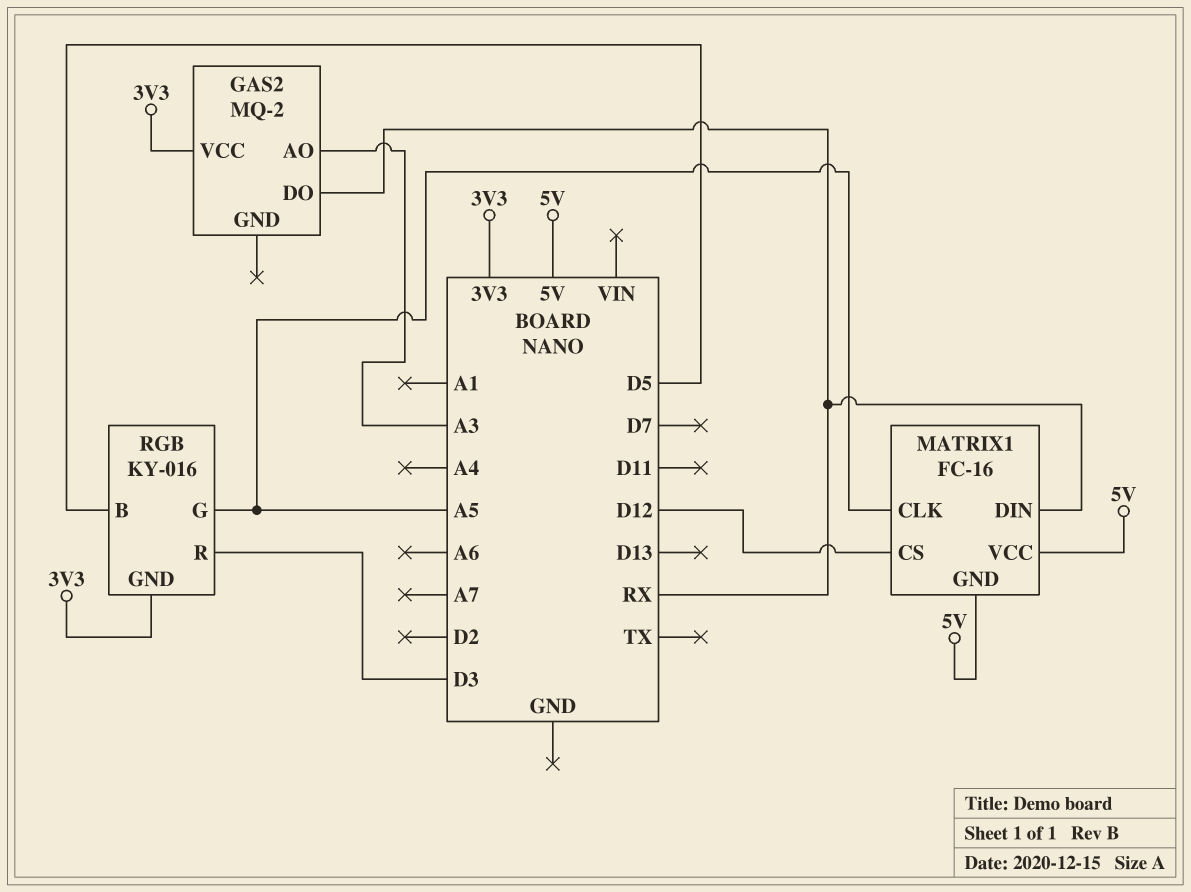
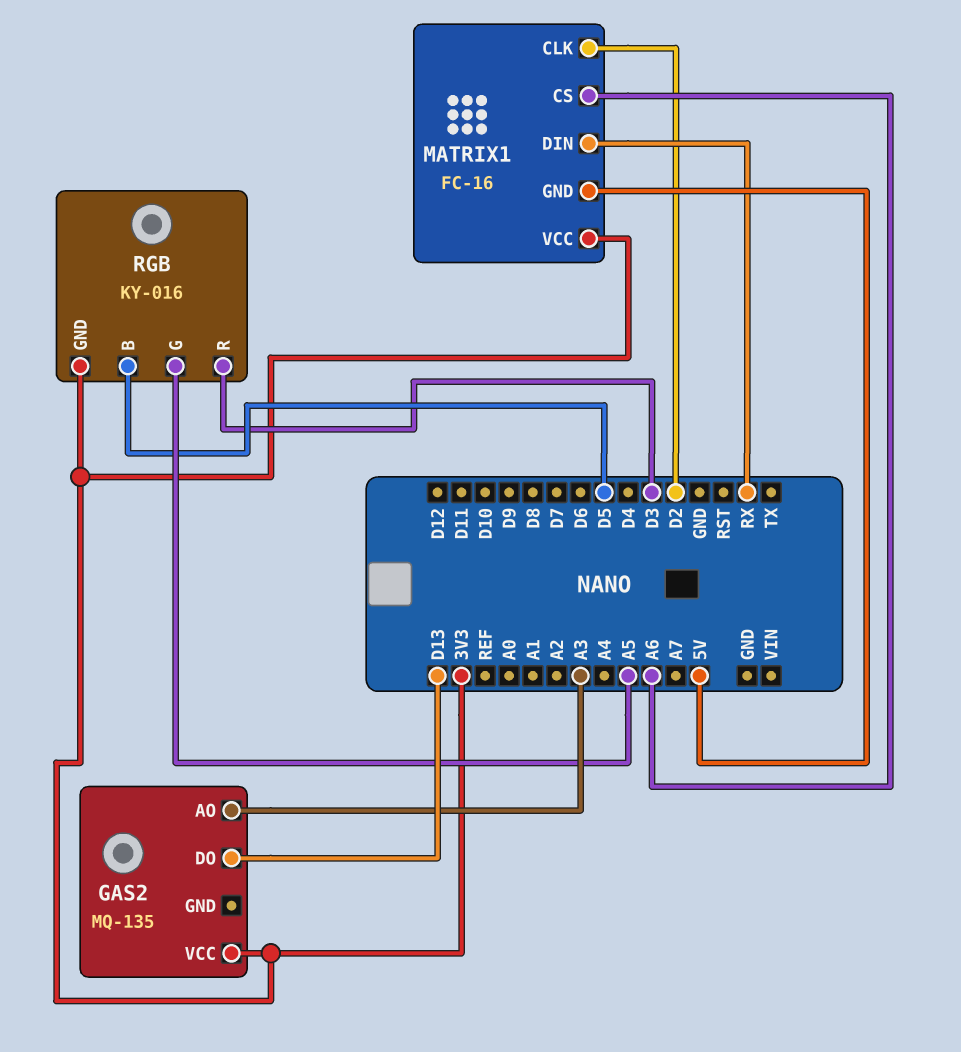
GAS2: MQ-2 -> MQ-135
GAS2 pin DO: RX -> D13
MATRIX1 pin CLK: A5 -> D2
MATRIX1 pin CS: D12 -> A6
MATRIX1 pin VCC: 5V -> 3V3

